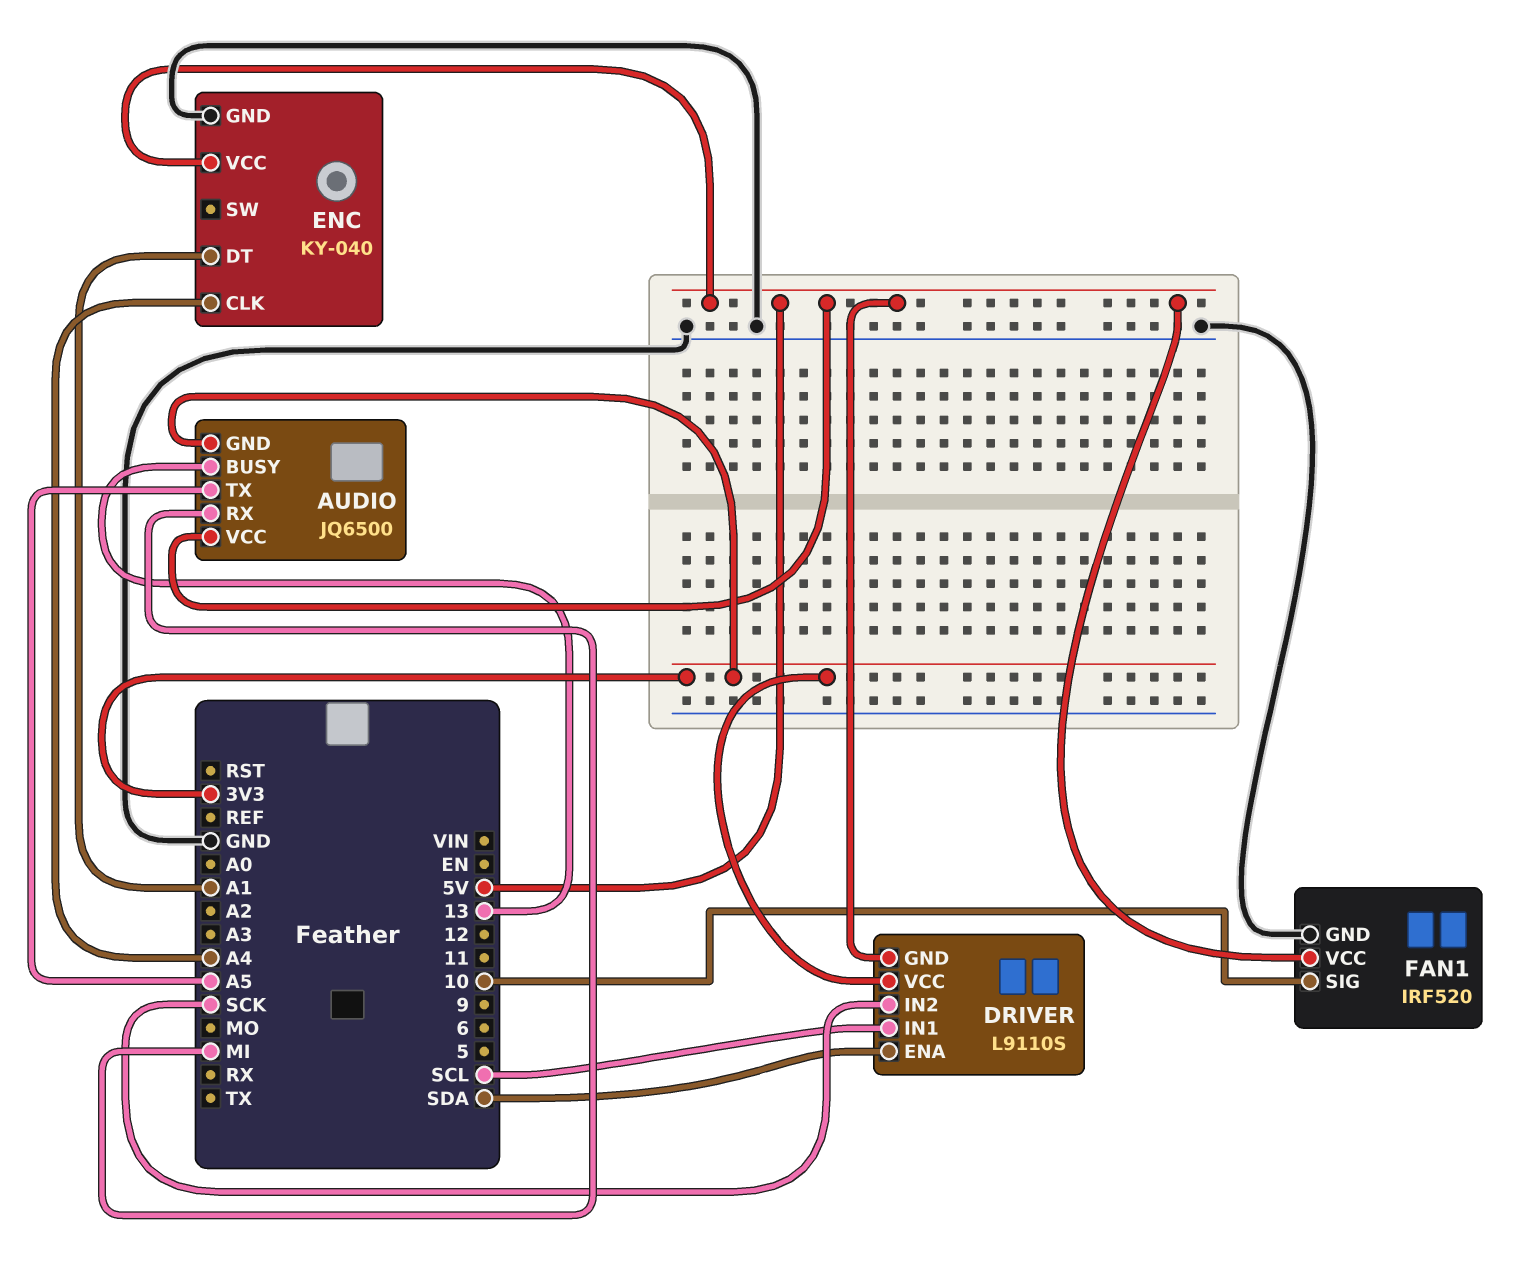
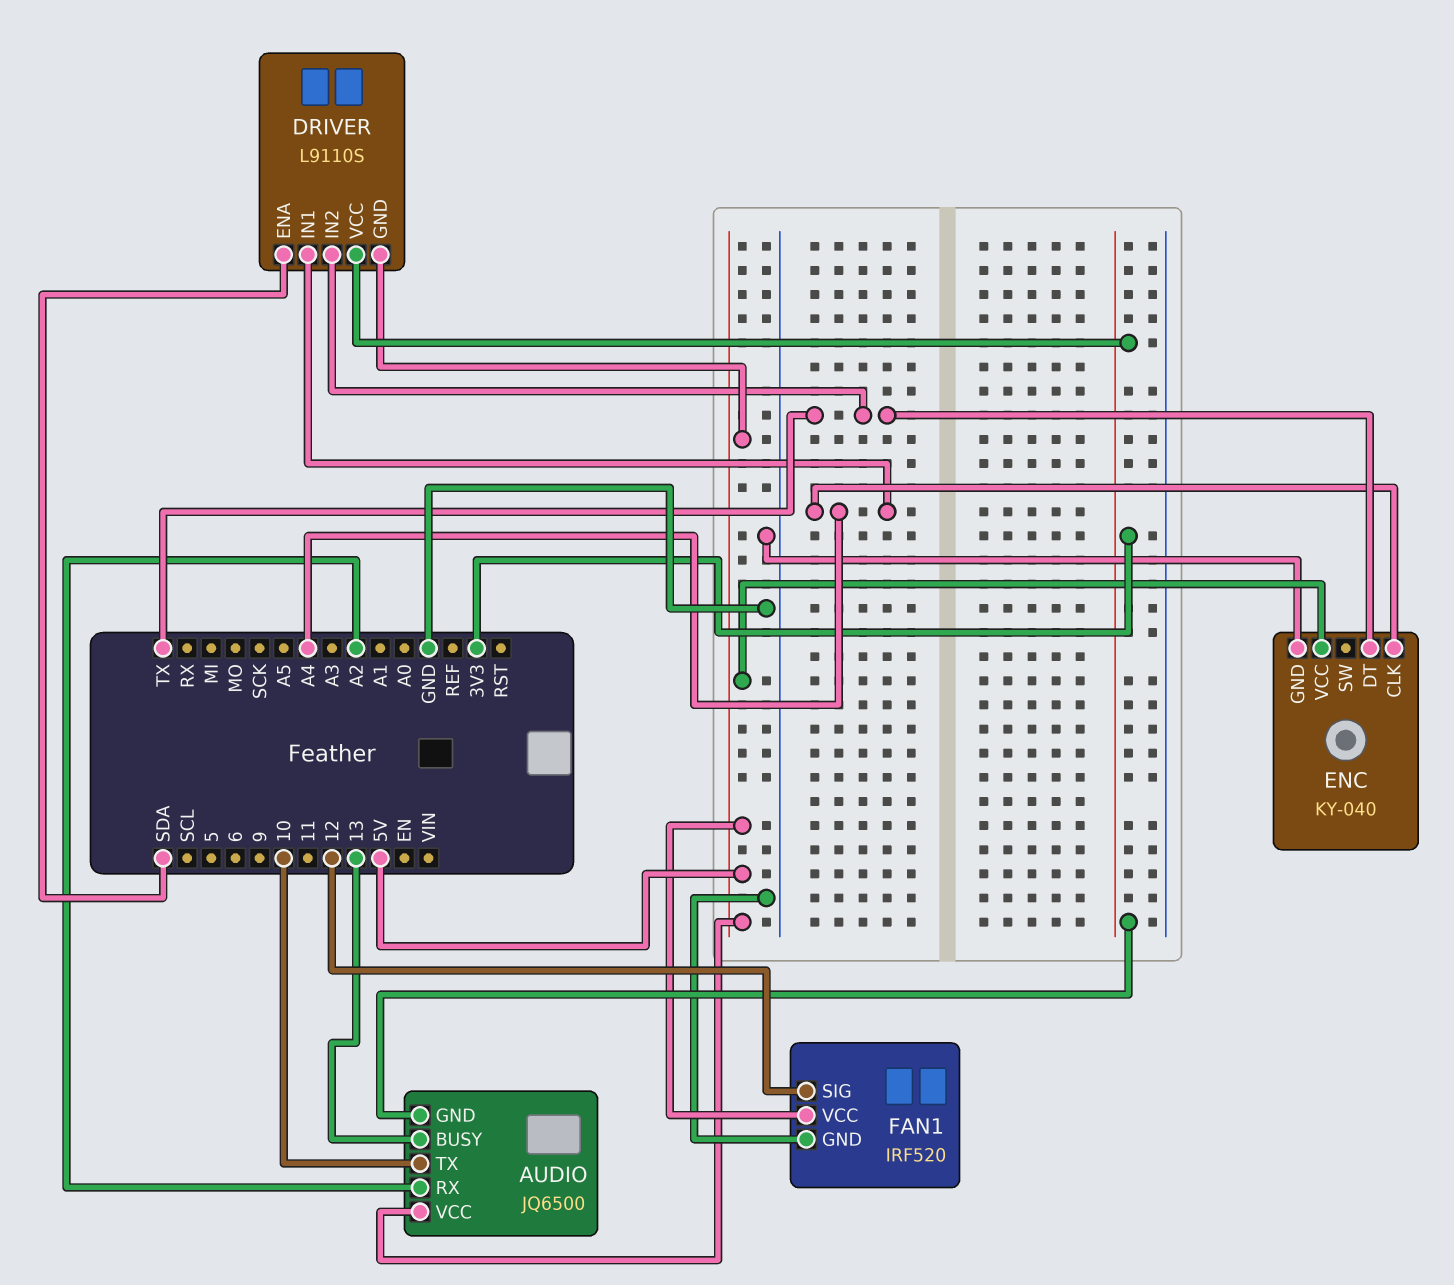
AUDIO pin RX: MI -> A2
AUDIO pin TX: A5 -> 10
DRIVER pin IN1: SCL -> A4
DRIVER pin IN2: SCK -> TX
ENC pin DT: A1 -> TX
FAN1 pin SIG: 10 -> 12

